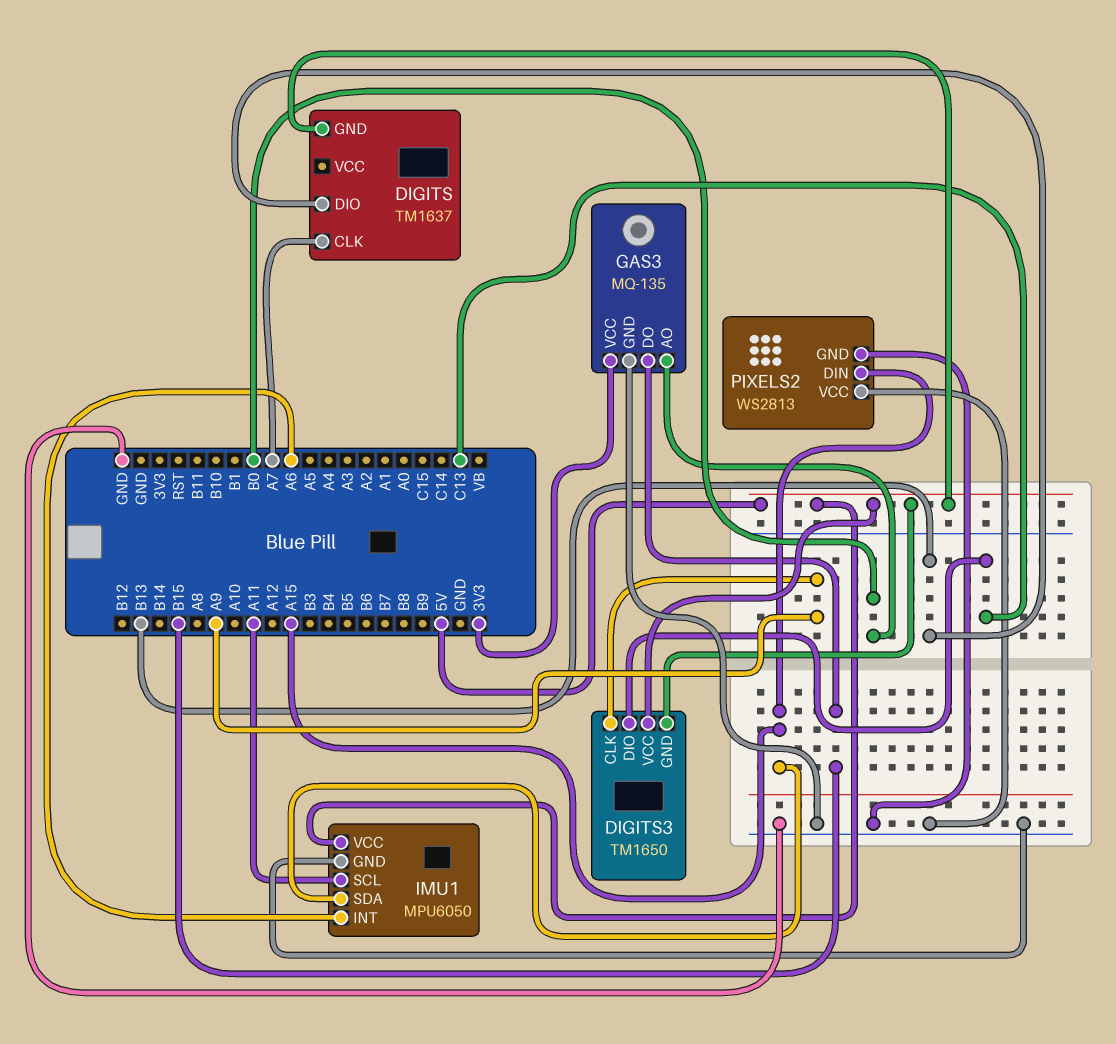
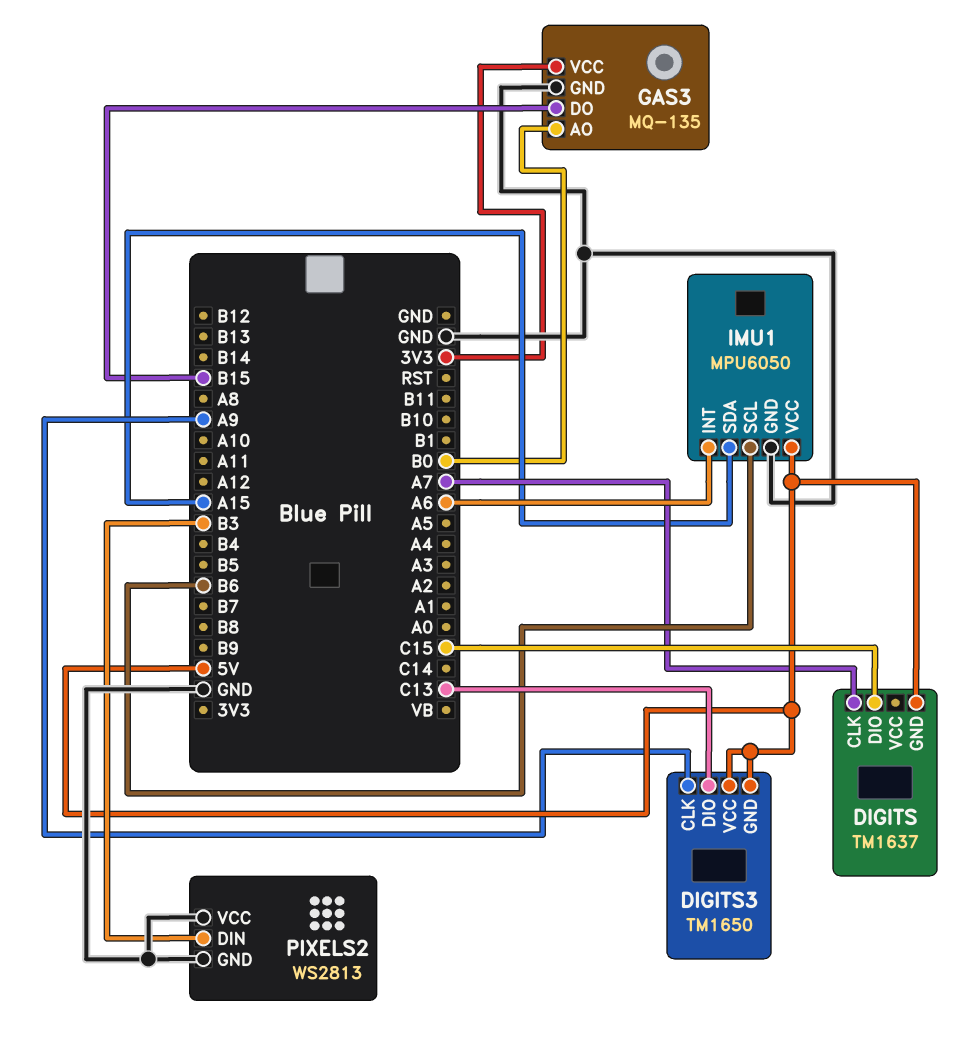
DIGITS pin DIO: B13 -> C15
IMU1 pin SCL: A11 -> B6
PIXELS2 pin DIN: A15 -> B3

